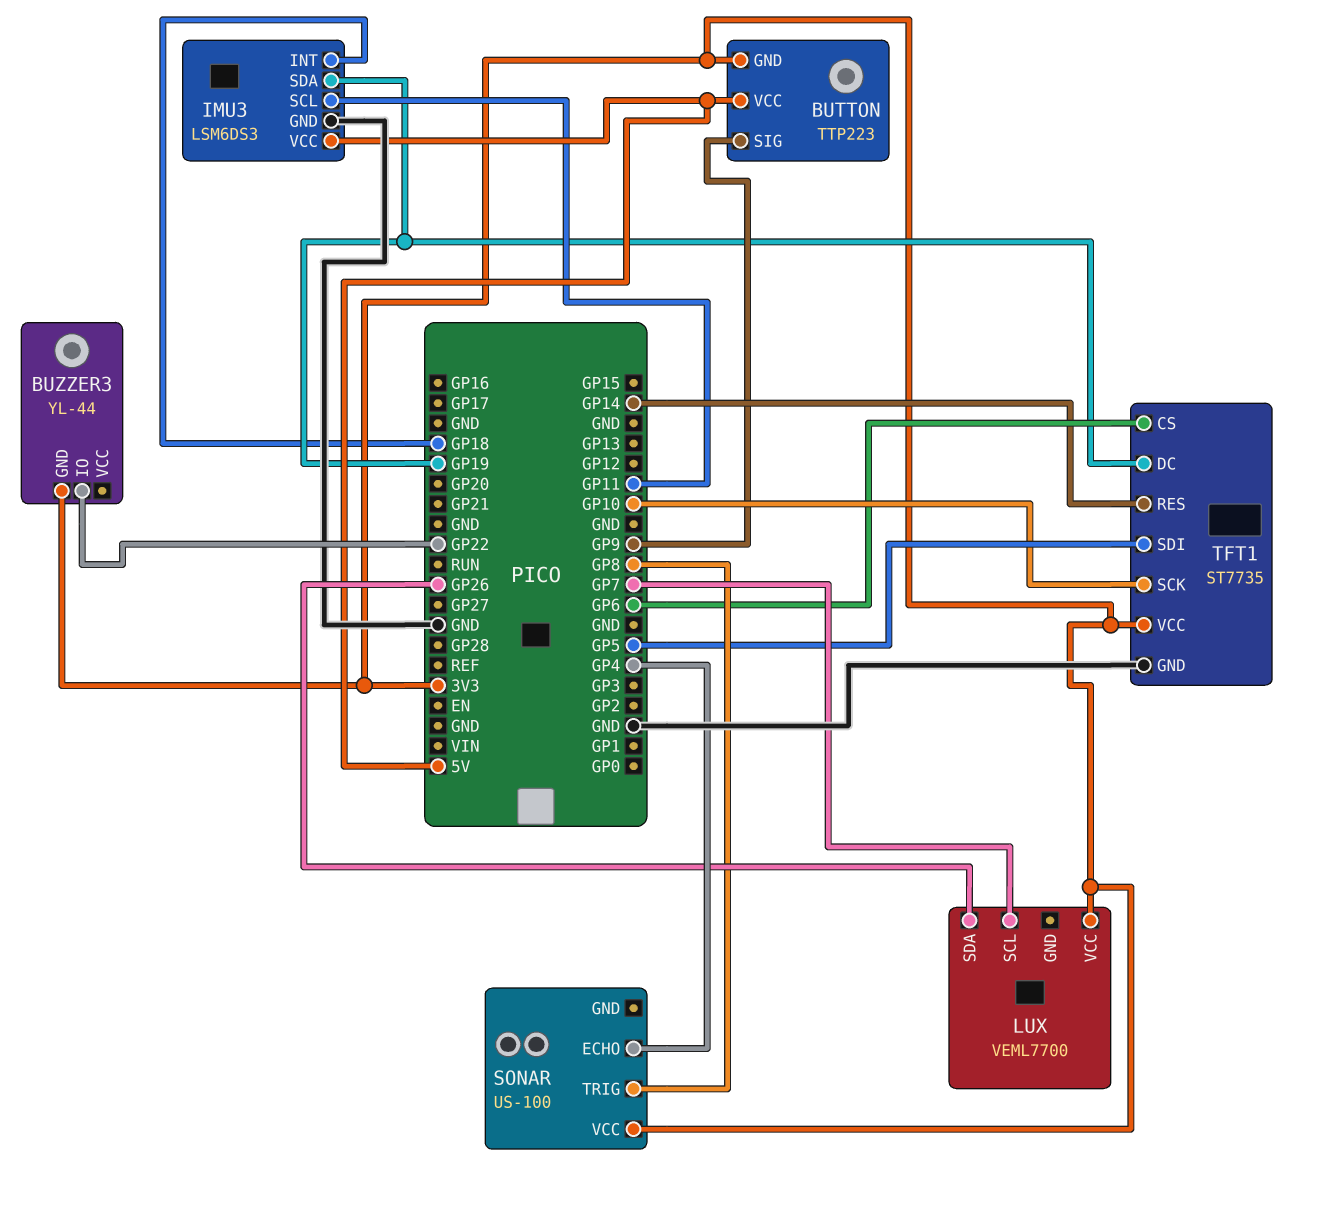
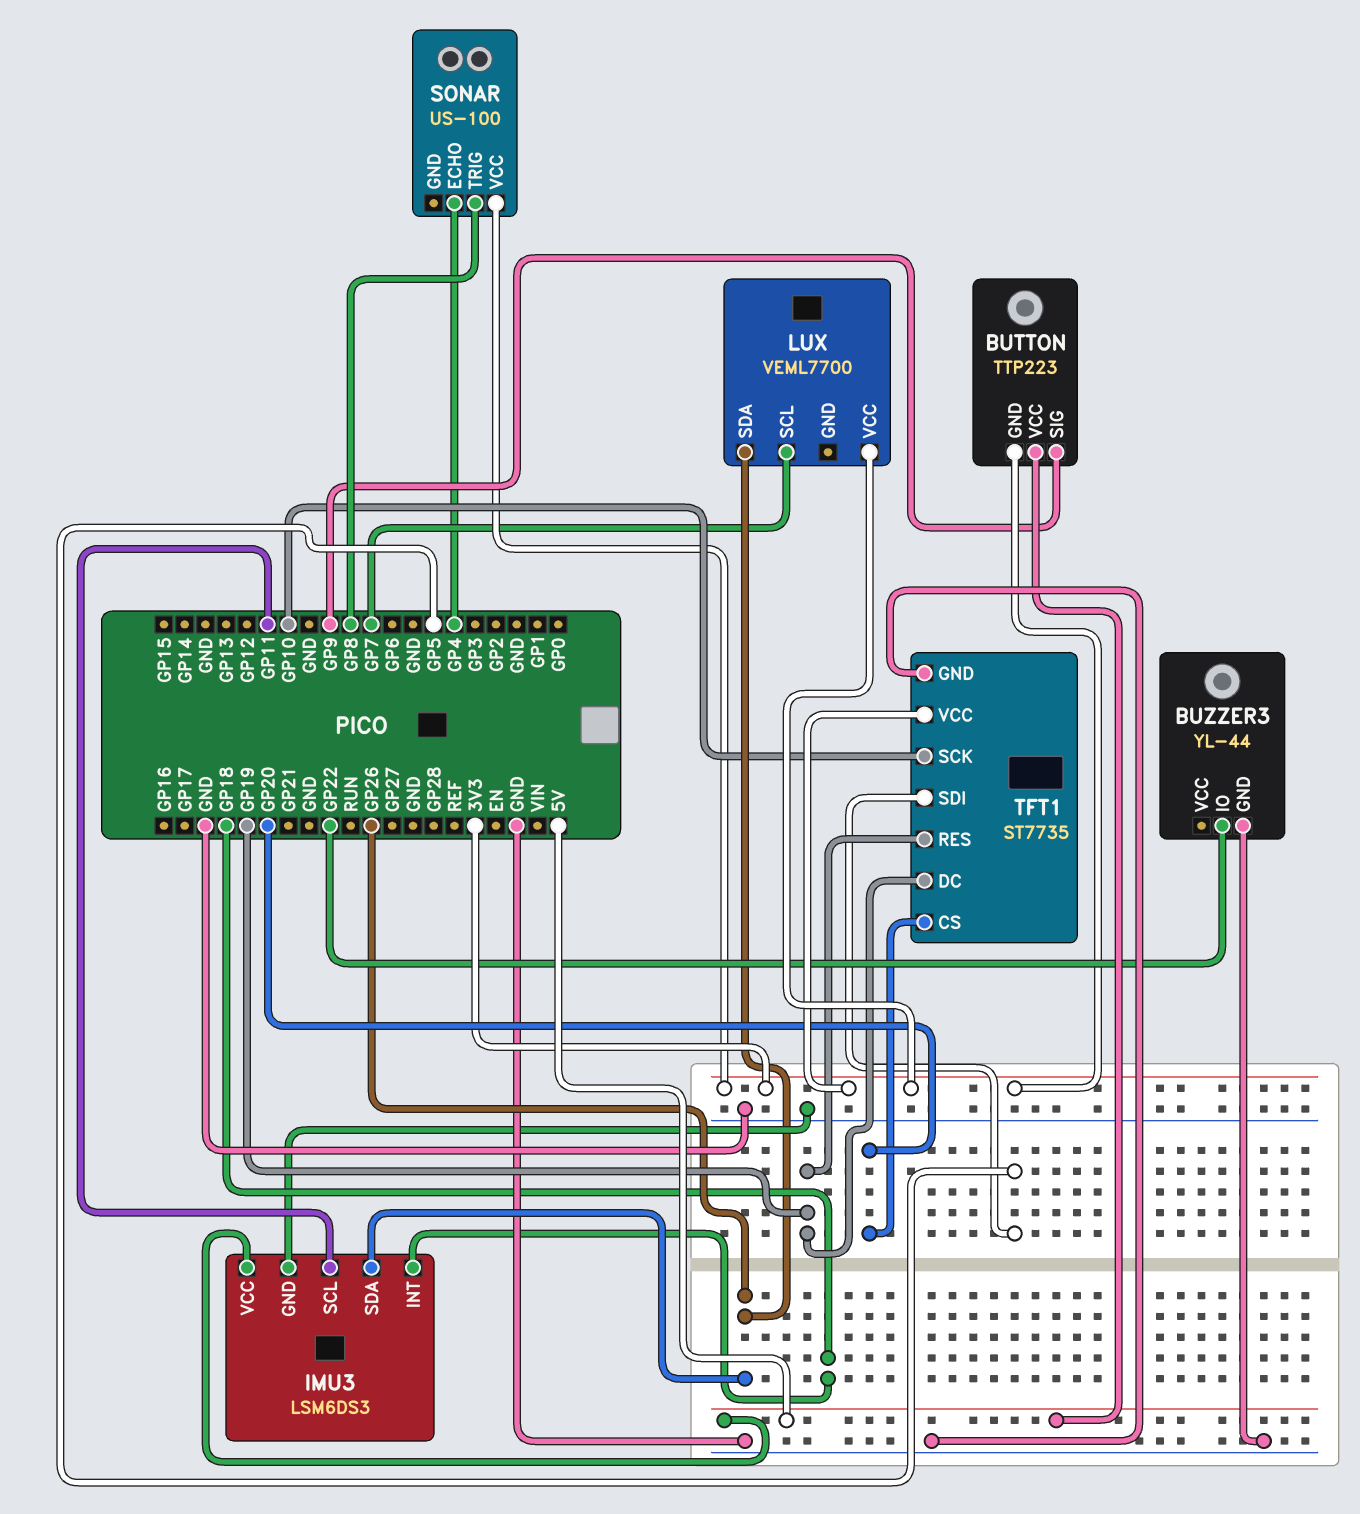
BUZZER3 pin GND: 3V3 -> GND
IMU3 pin SDA: GP19 -> GP26
TFT1 pin CS: GP6 -> GP20
TFT1 pin RES: GP14 -> GP19

